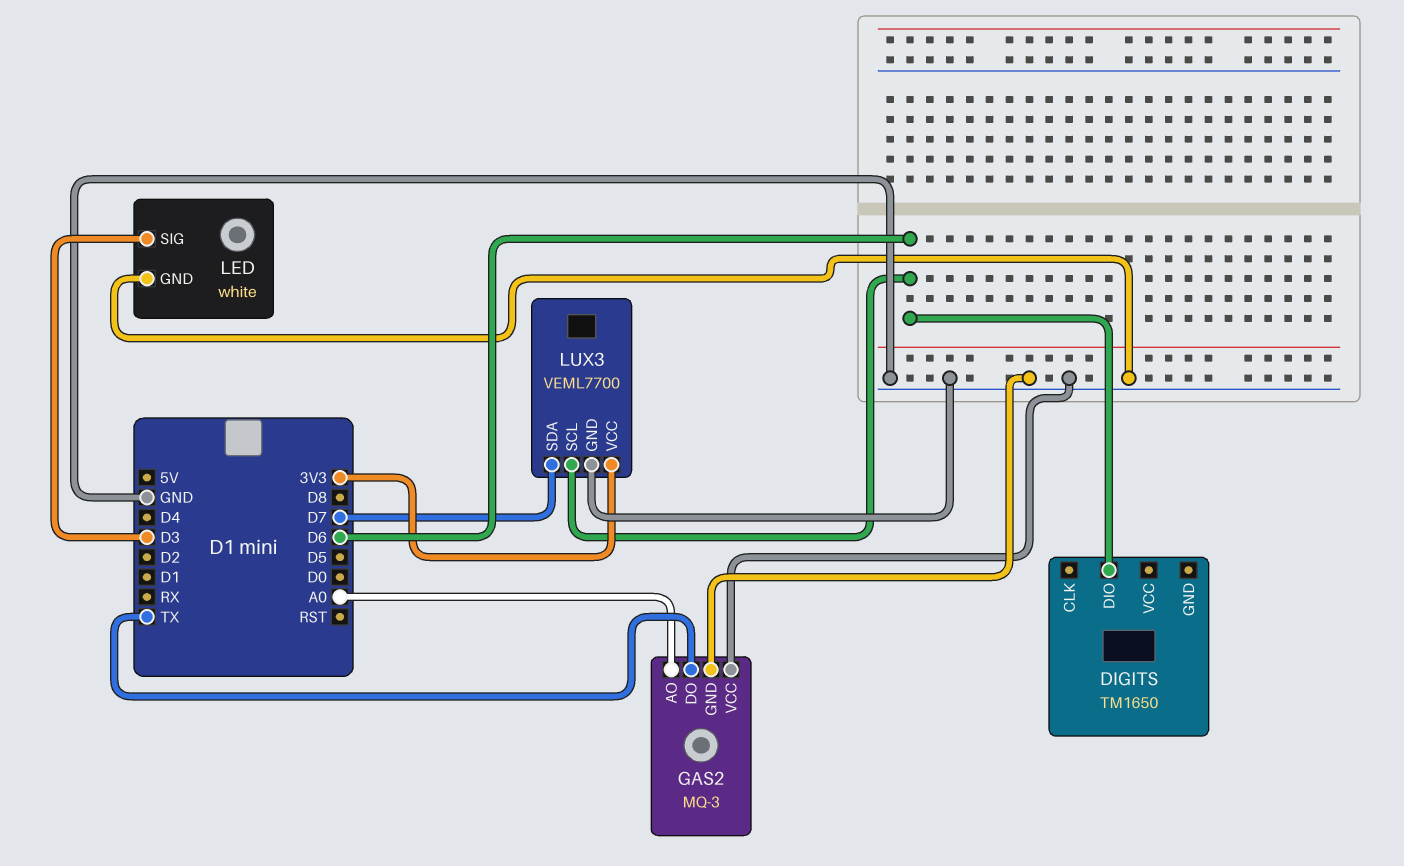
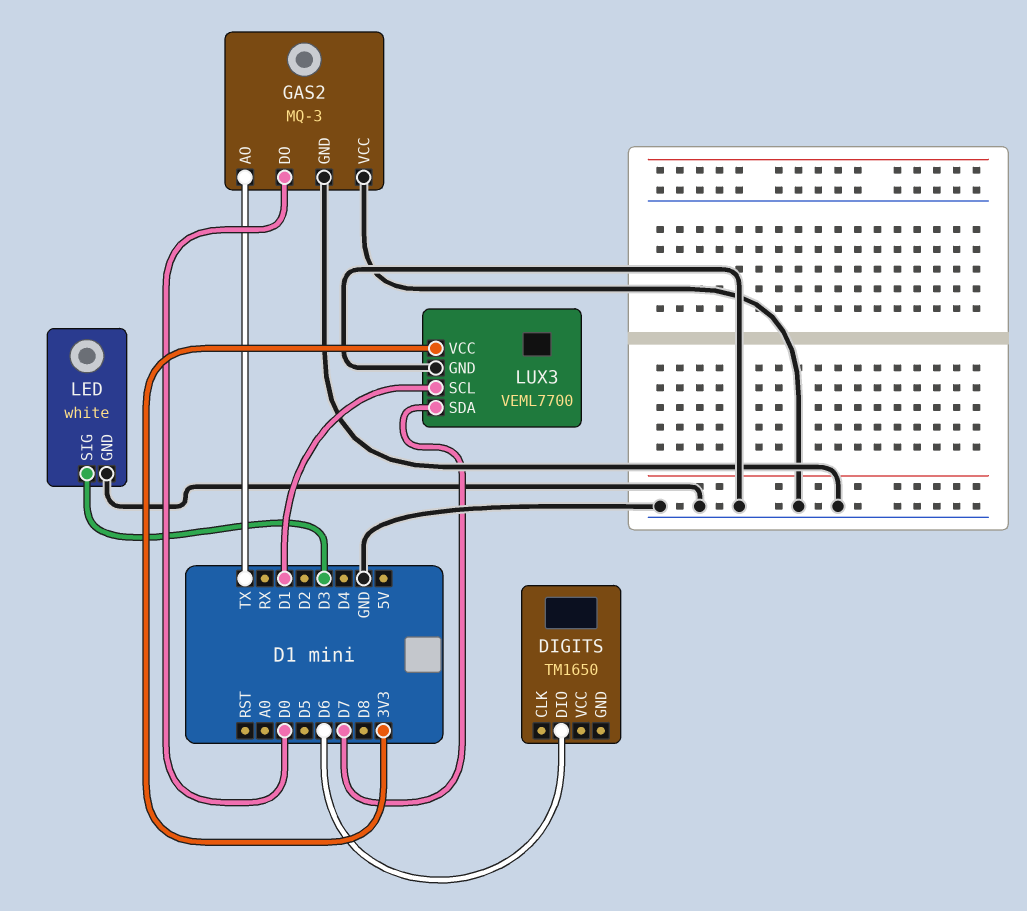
GAS2 pin AO: A0 -> TX
GAS2 pin DO: TX -> D0
LUX3 pin SCL: D6 -> D1

